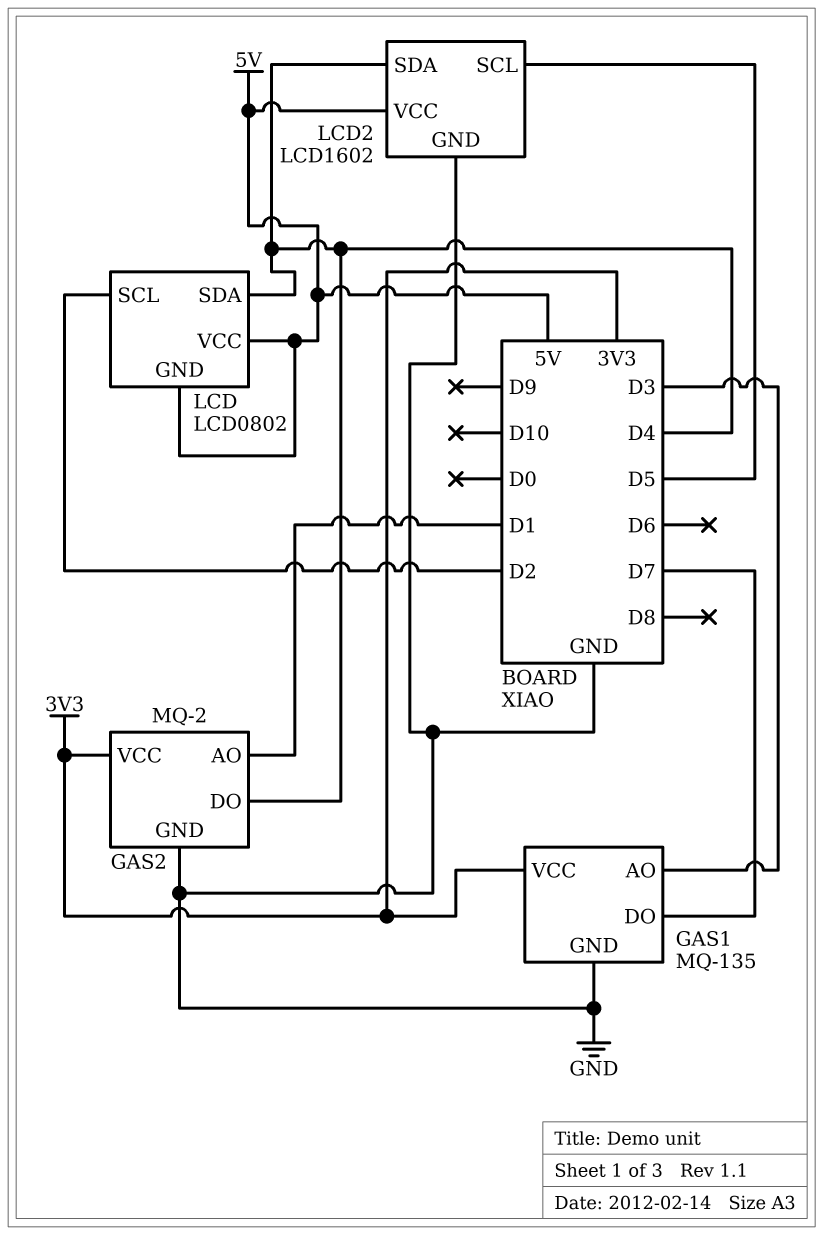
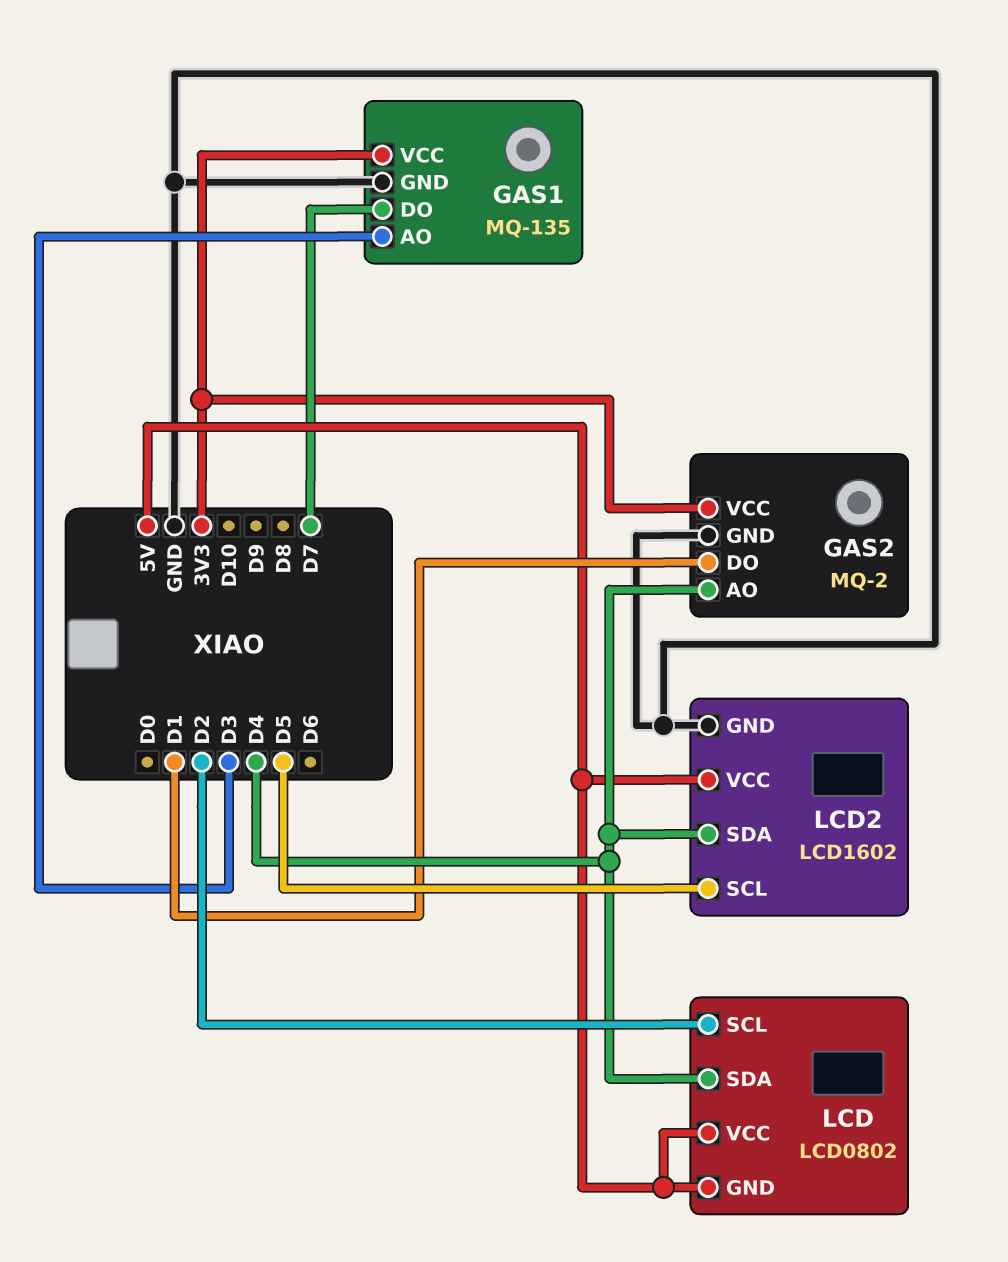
GAS2 pin AO: D1 -> D4
GAS2 pin DO: D4 -> D1

